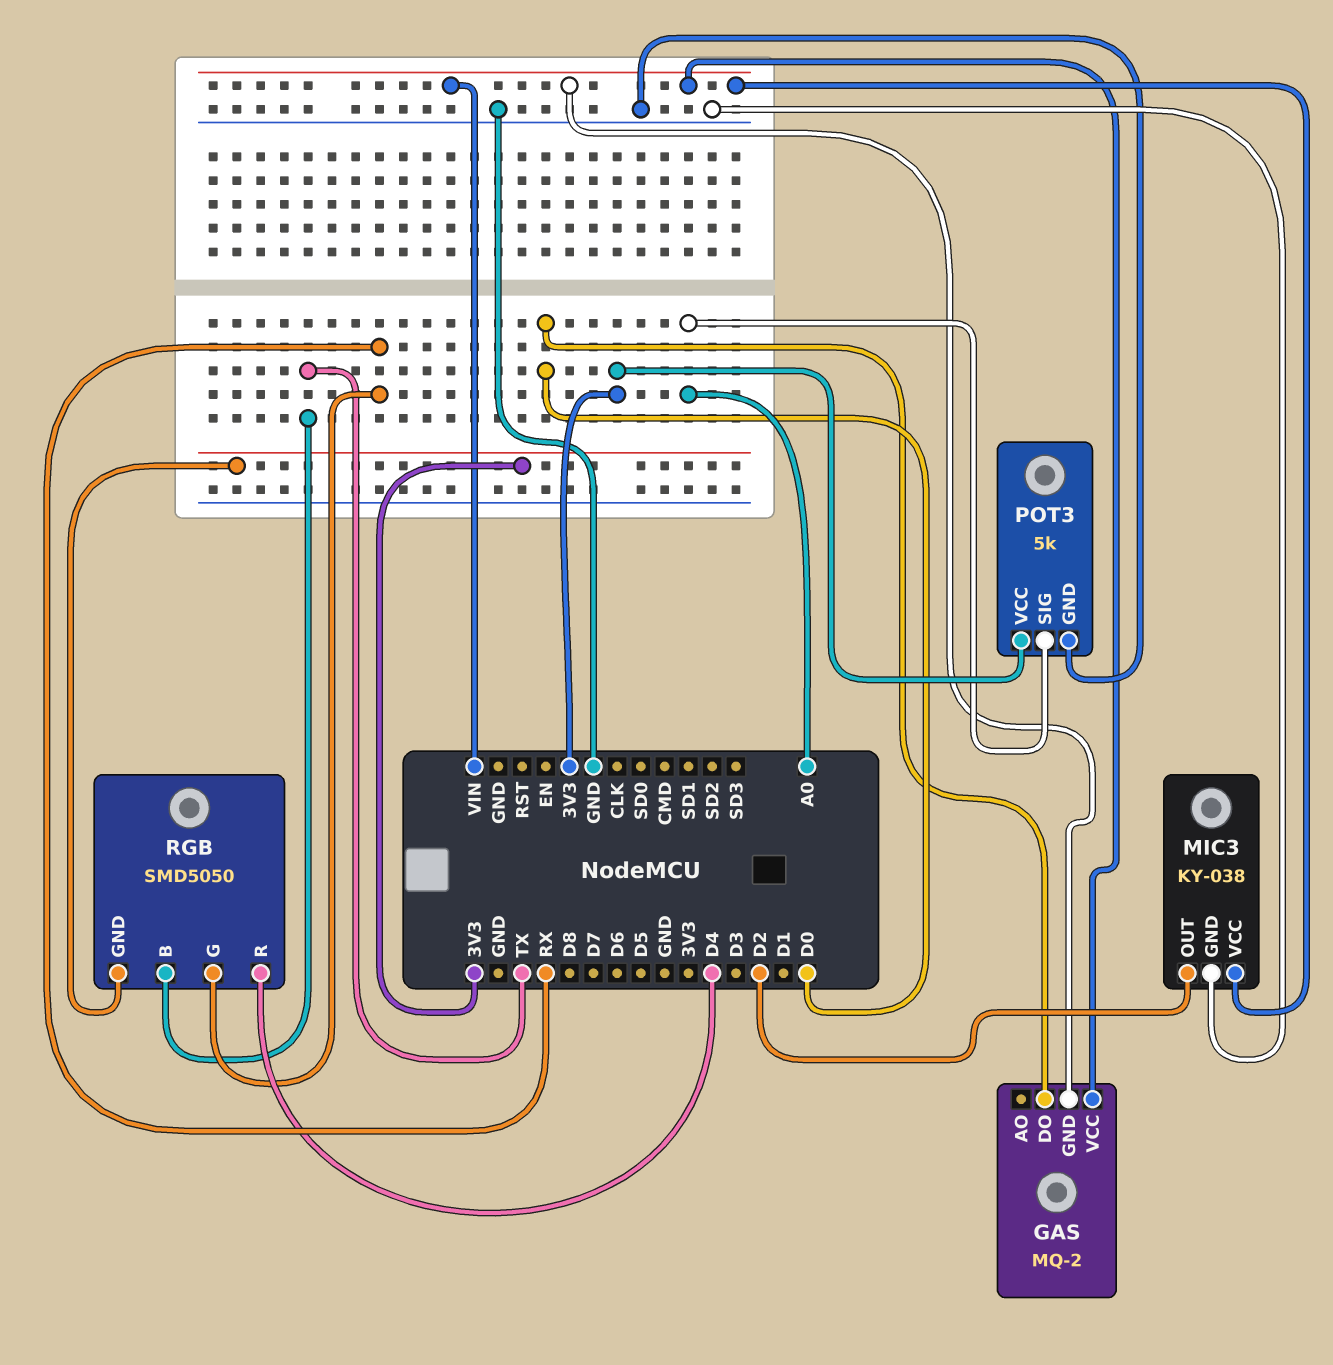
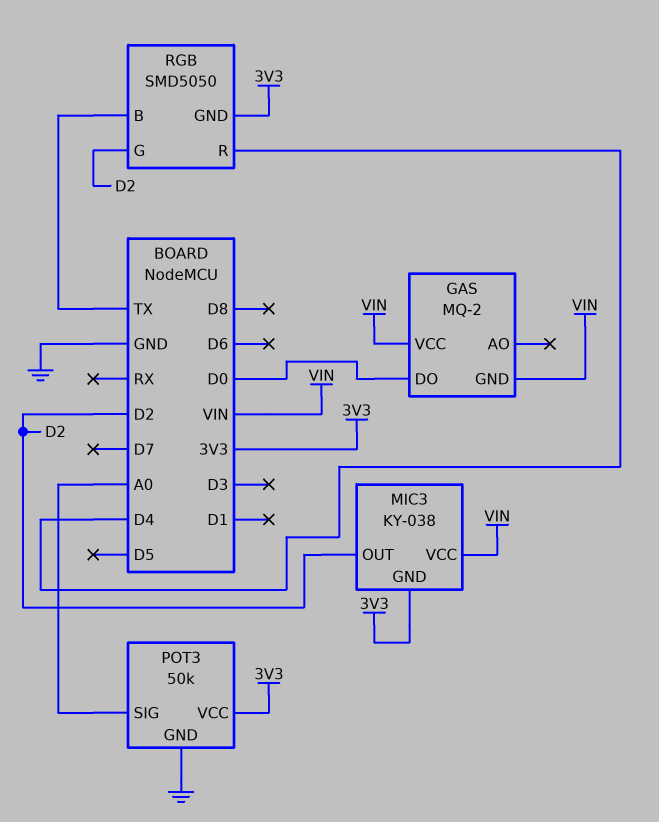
MIC3 pin GND: GND -> 3V3
POT3: 5k -> 50k
RGB pin G: RX -> D2

